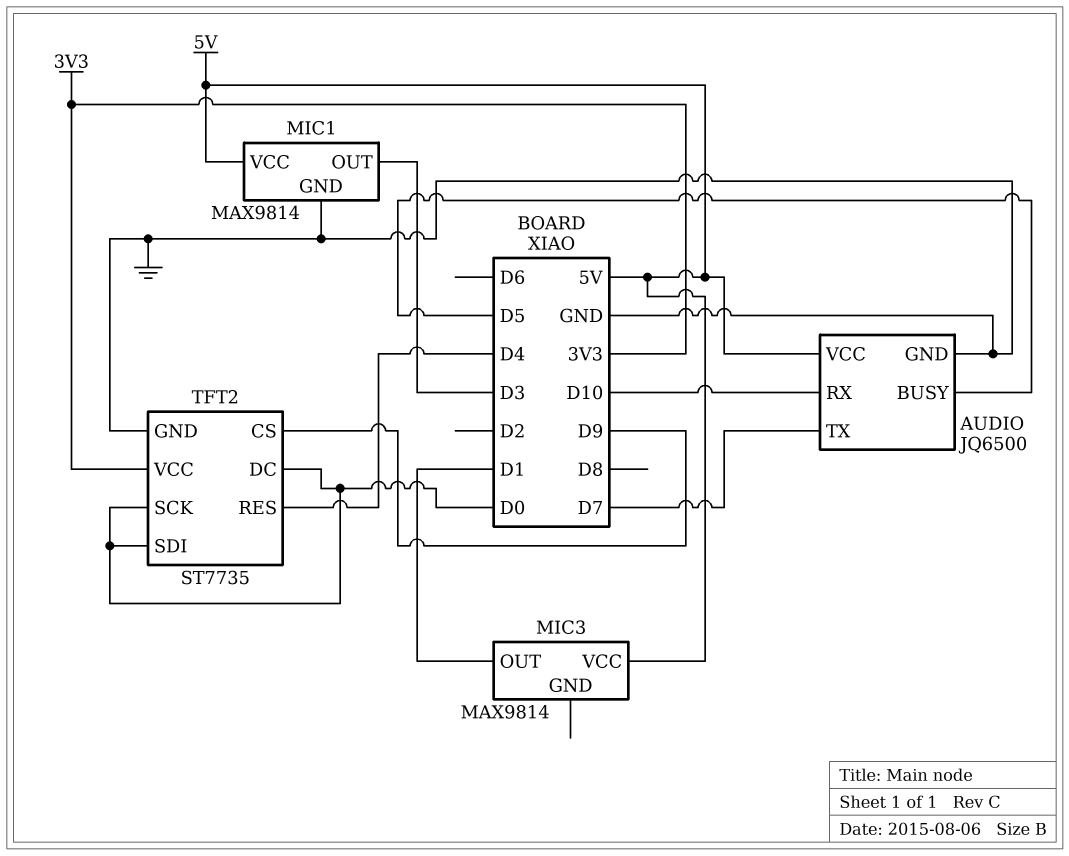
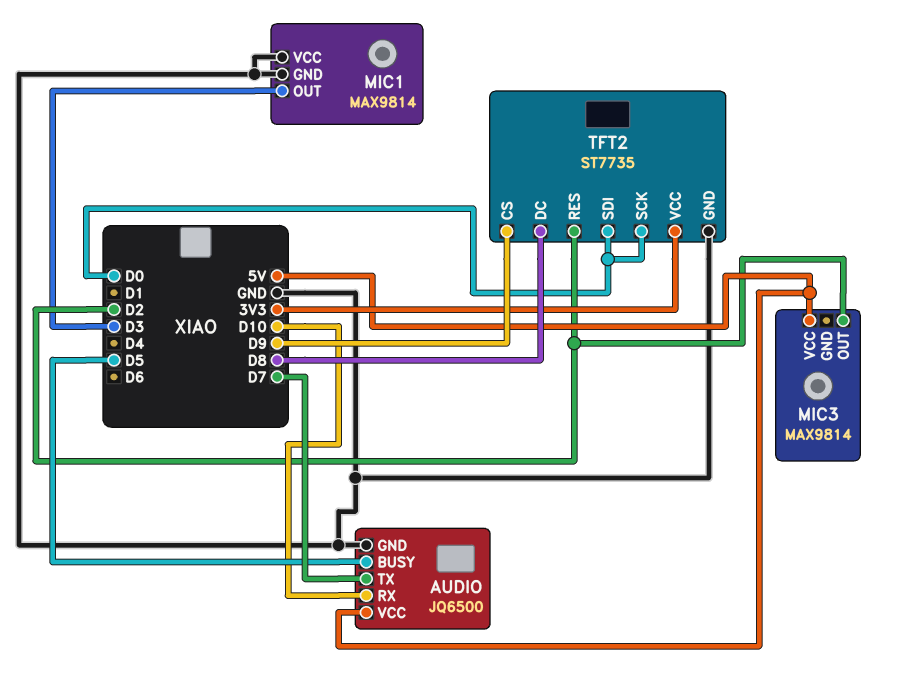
MIC1 pin VCC: 5V -> GND
MIC3 pin OUT: D1 -> D2
TFT2 pin DC: D0 -> D8
TFT2 pin RES: D4 -> D2

